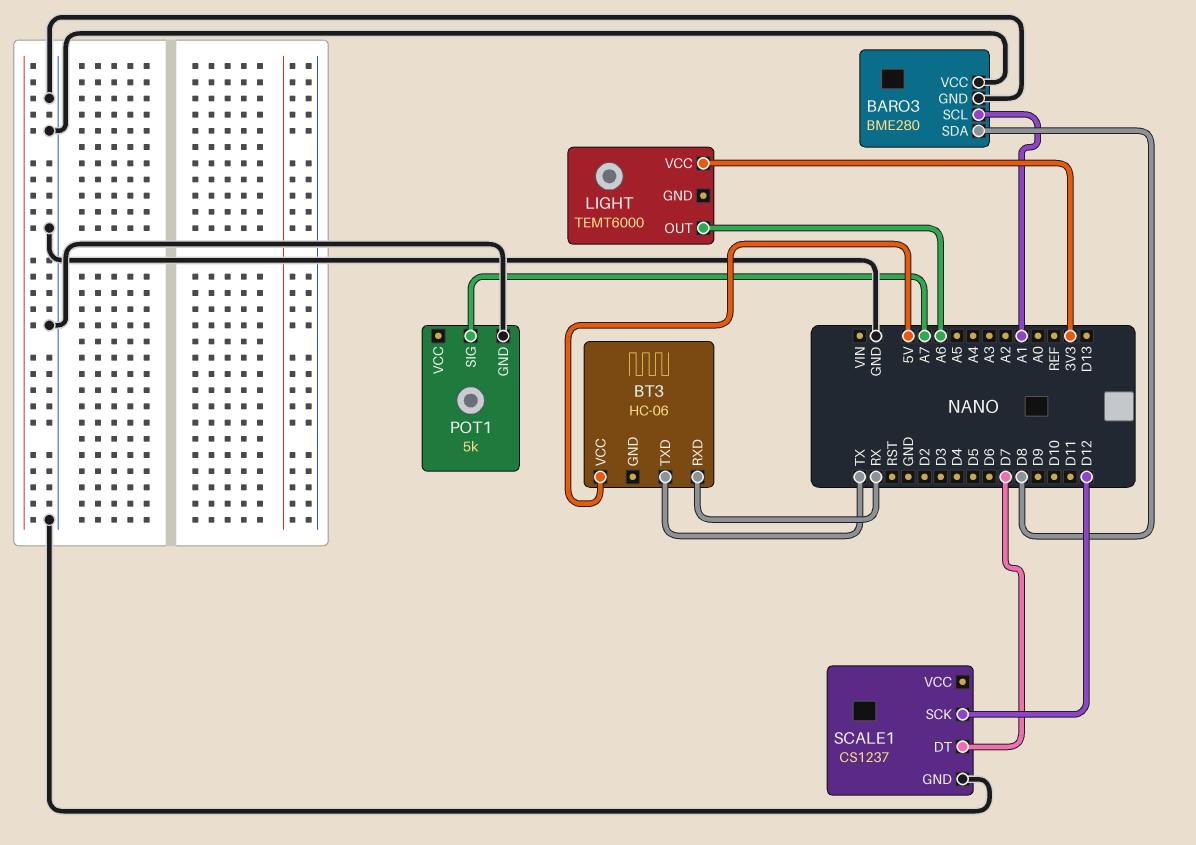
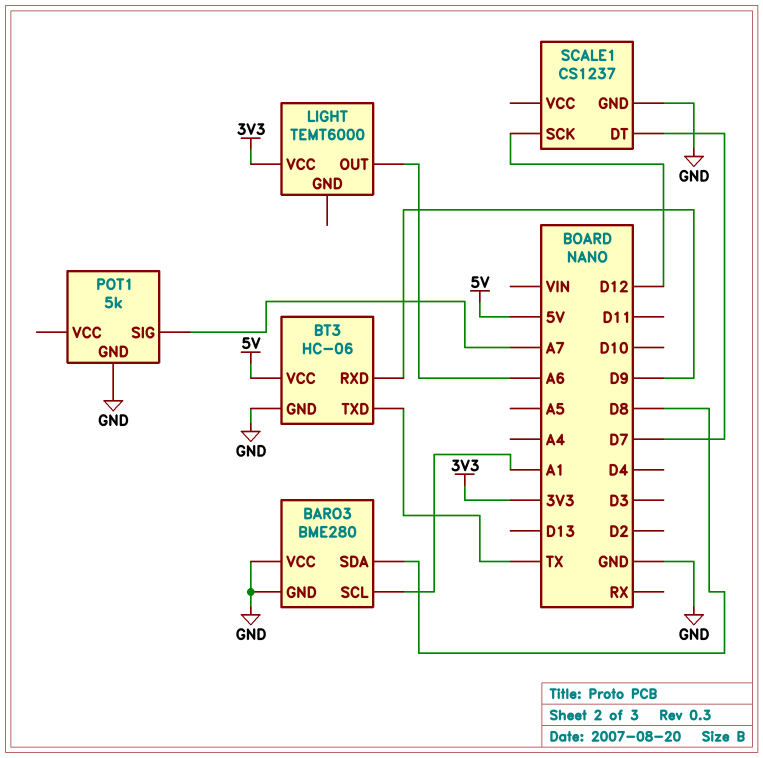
BT3 pin GND: none -> GND
BT3 pin RXD: RX -> D9

